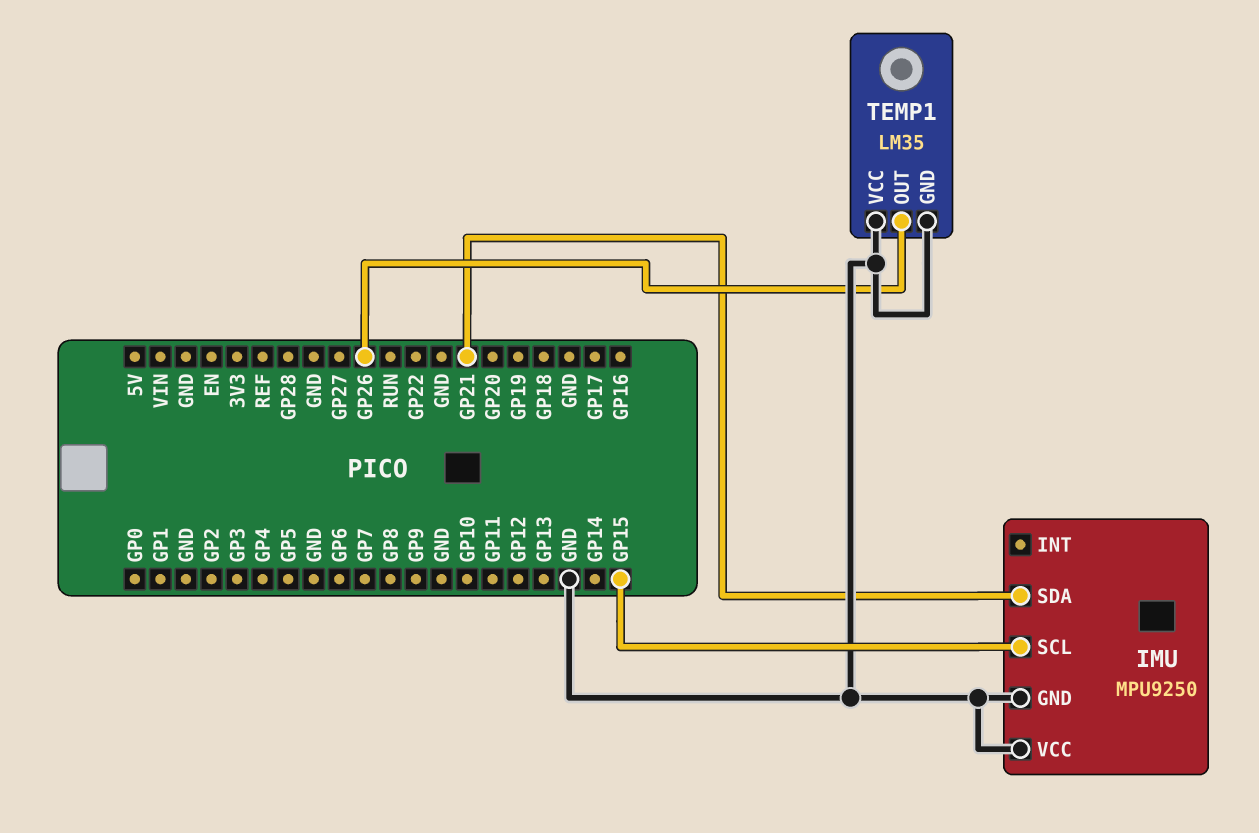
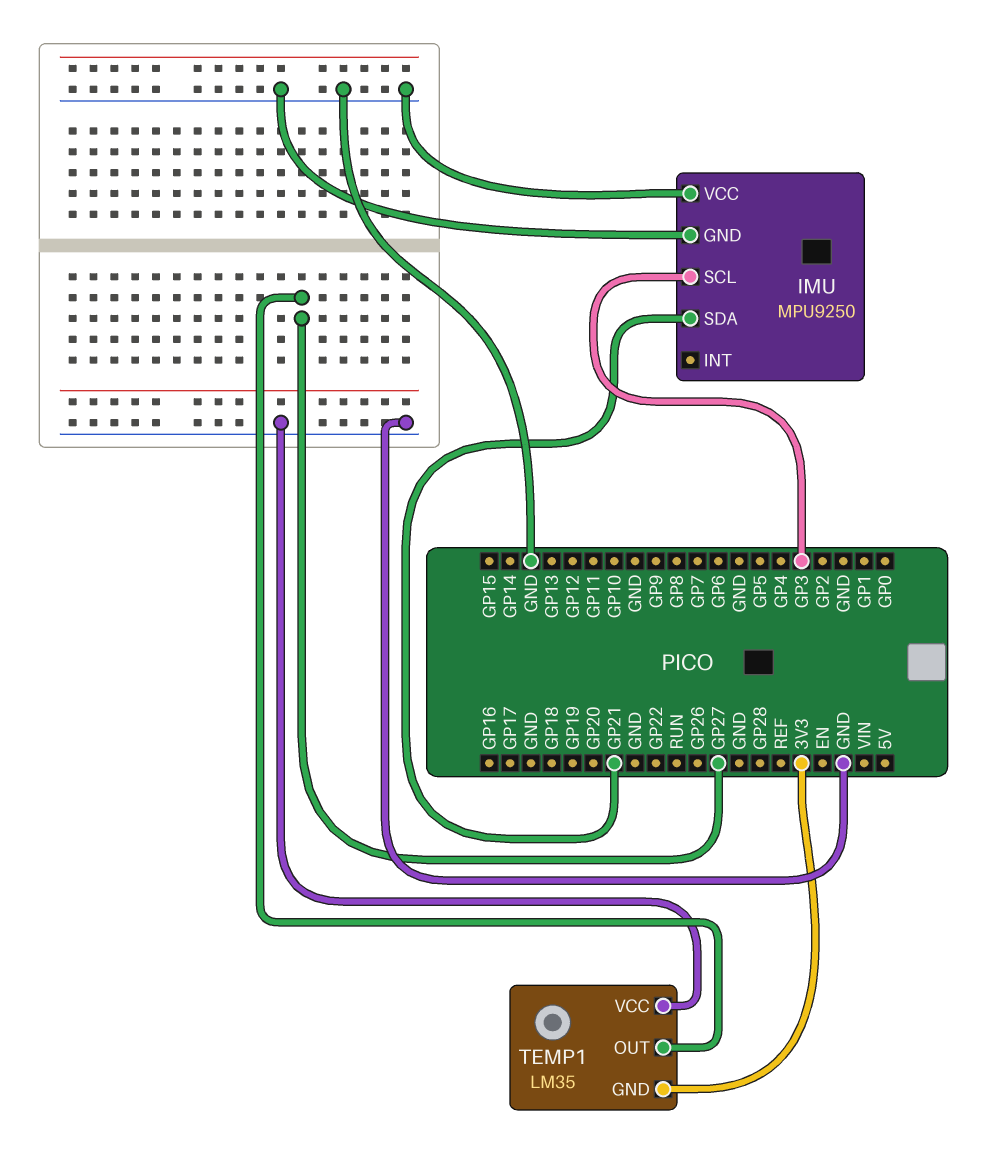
IMU pin SCL: GP15 -> GP3
TEMP1 pin GND: GND -> 3V3
TEMP1 pin OUT: GP26 -> GP27

